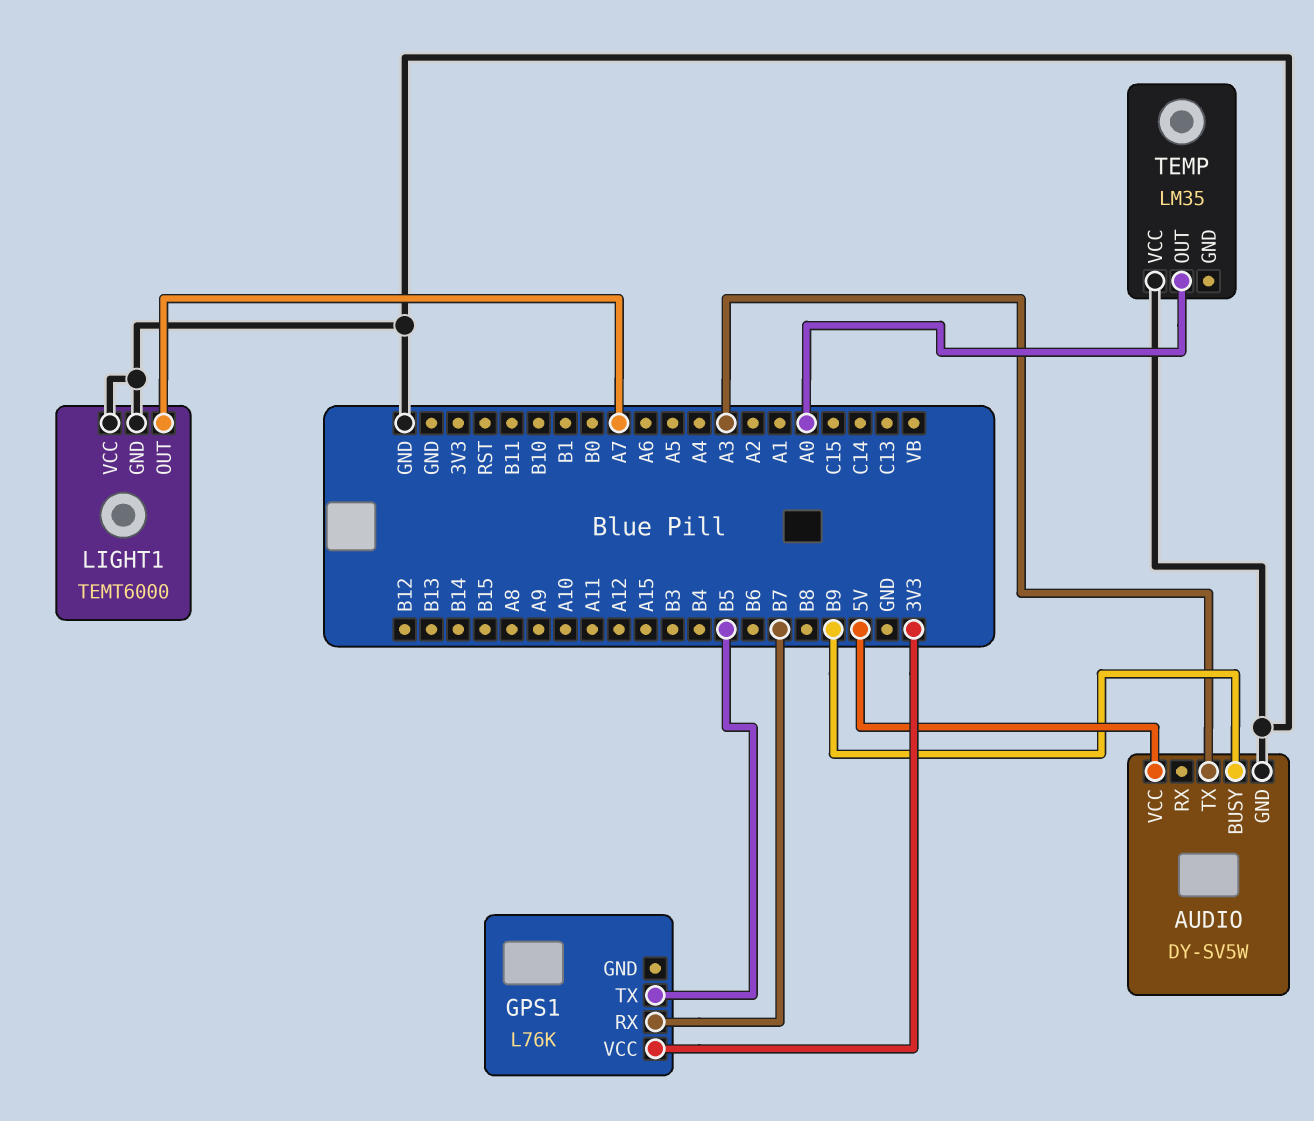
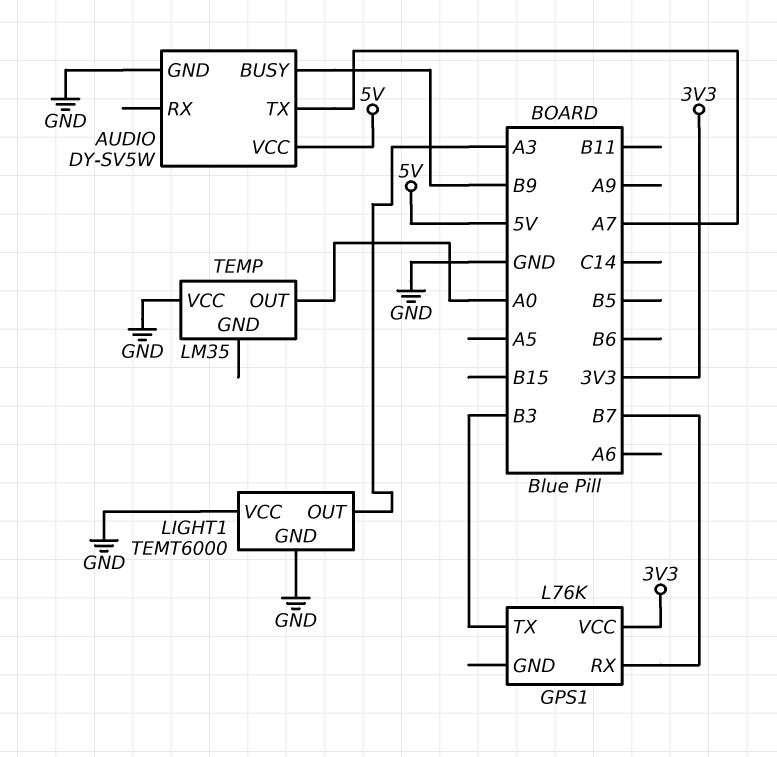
AUDIO pin TX: A3 -> A7
GPS1 pin TX: B5 -> B3
LIGHT1 pin OUT: A7 -> A3

